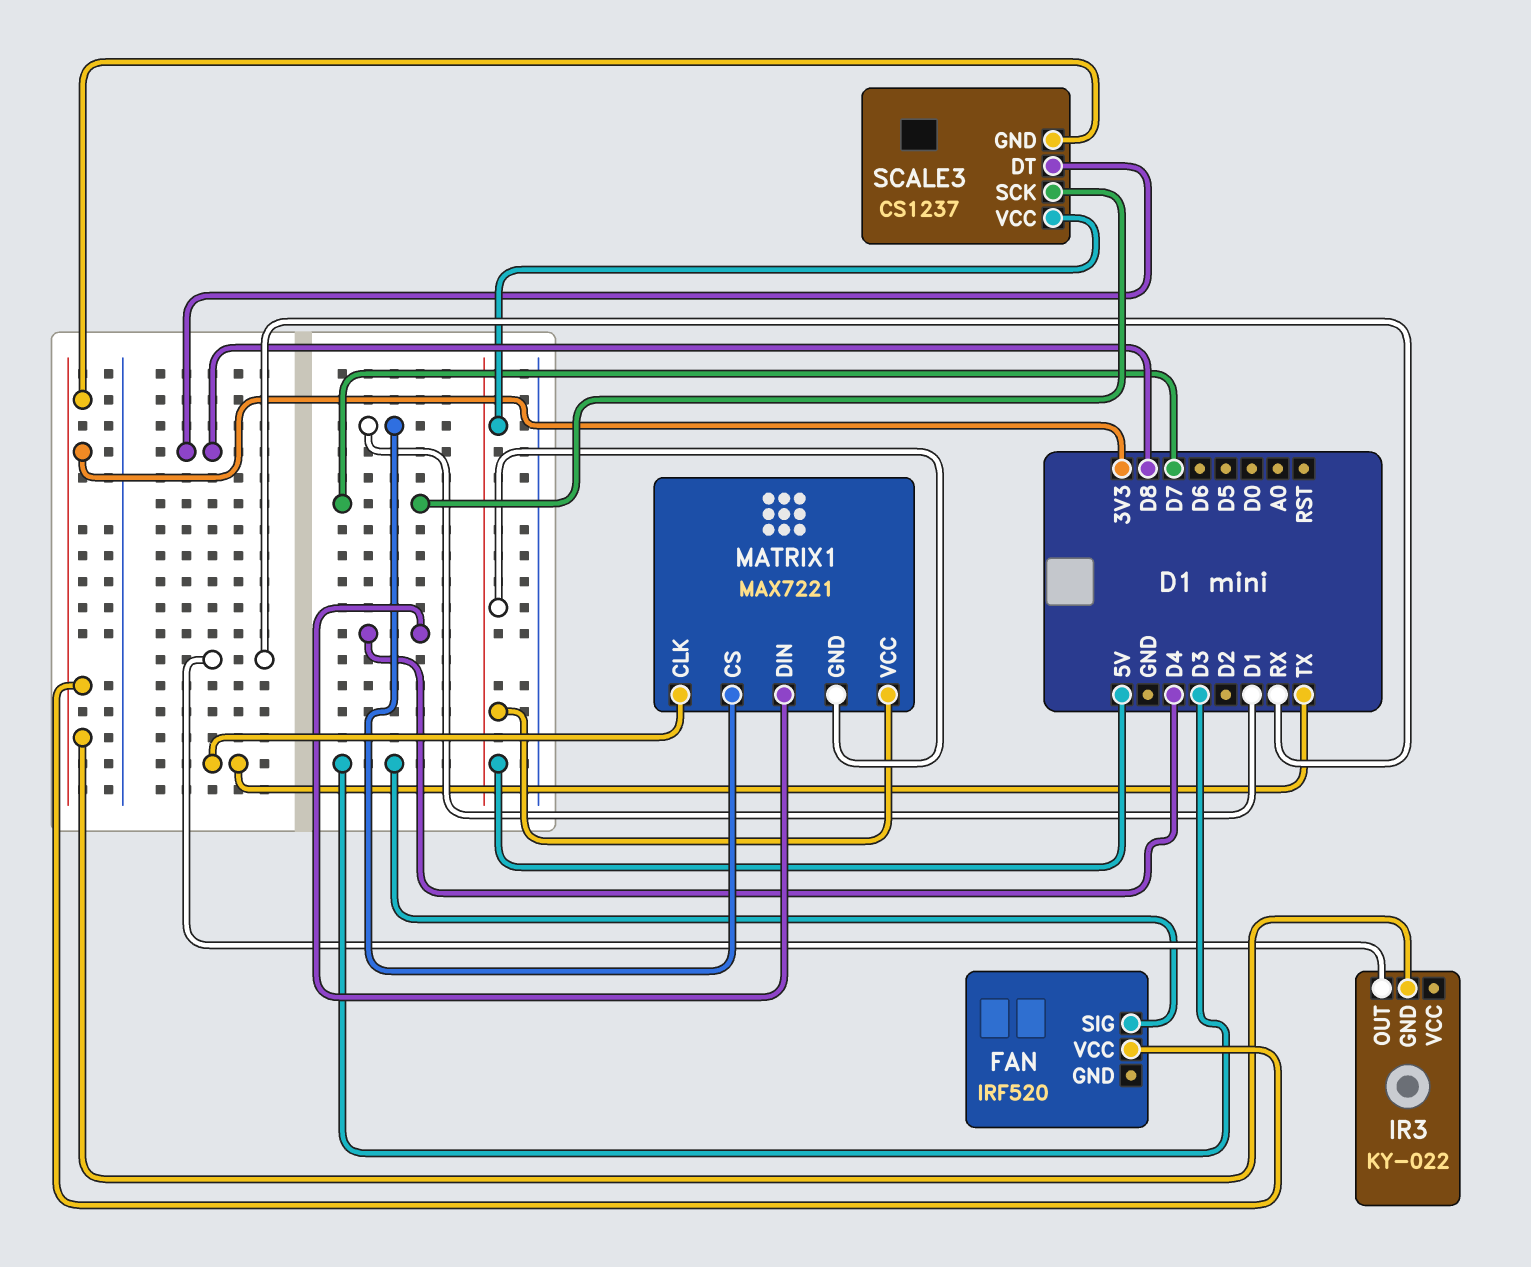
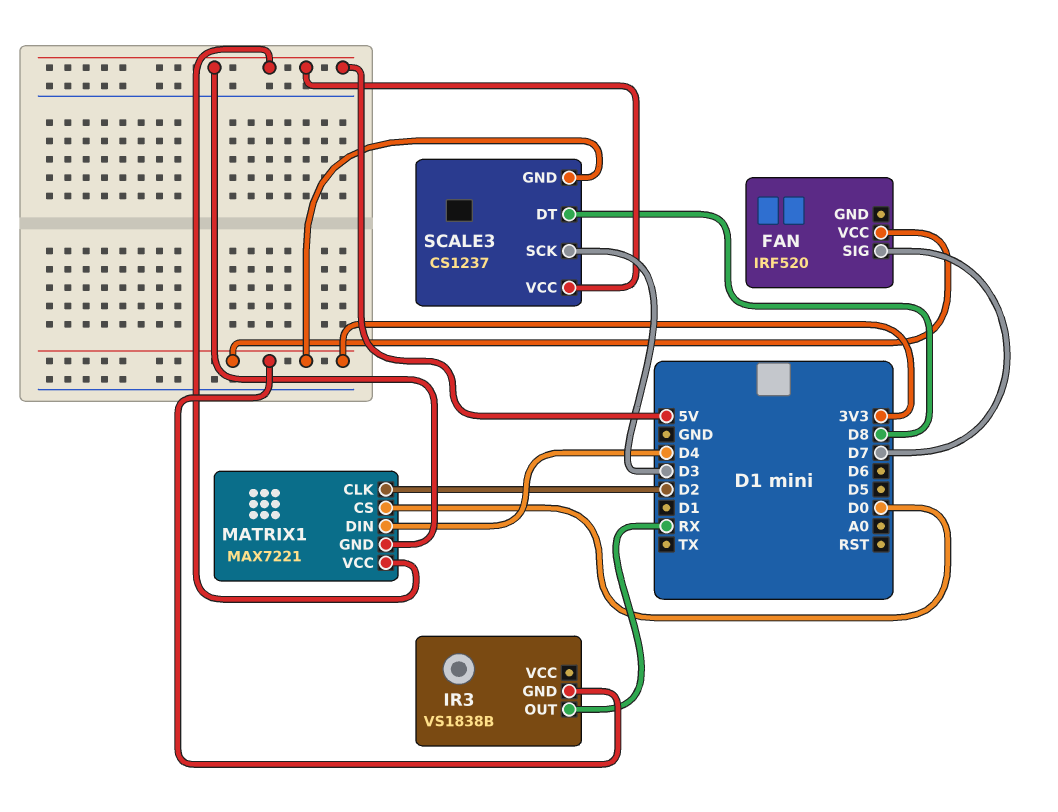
FAN pin SIG: D3 -> D7
IR3: KY-022 -> VS1838B
MATRIX1 pin CLK: TX -> D2
MATRIX1 pin CS: D1 -> D0
SCALE3 pin SCK: D7 -> D3

